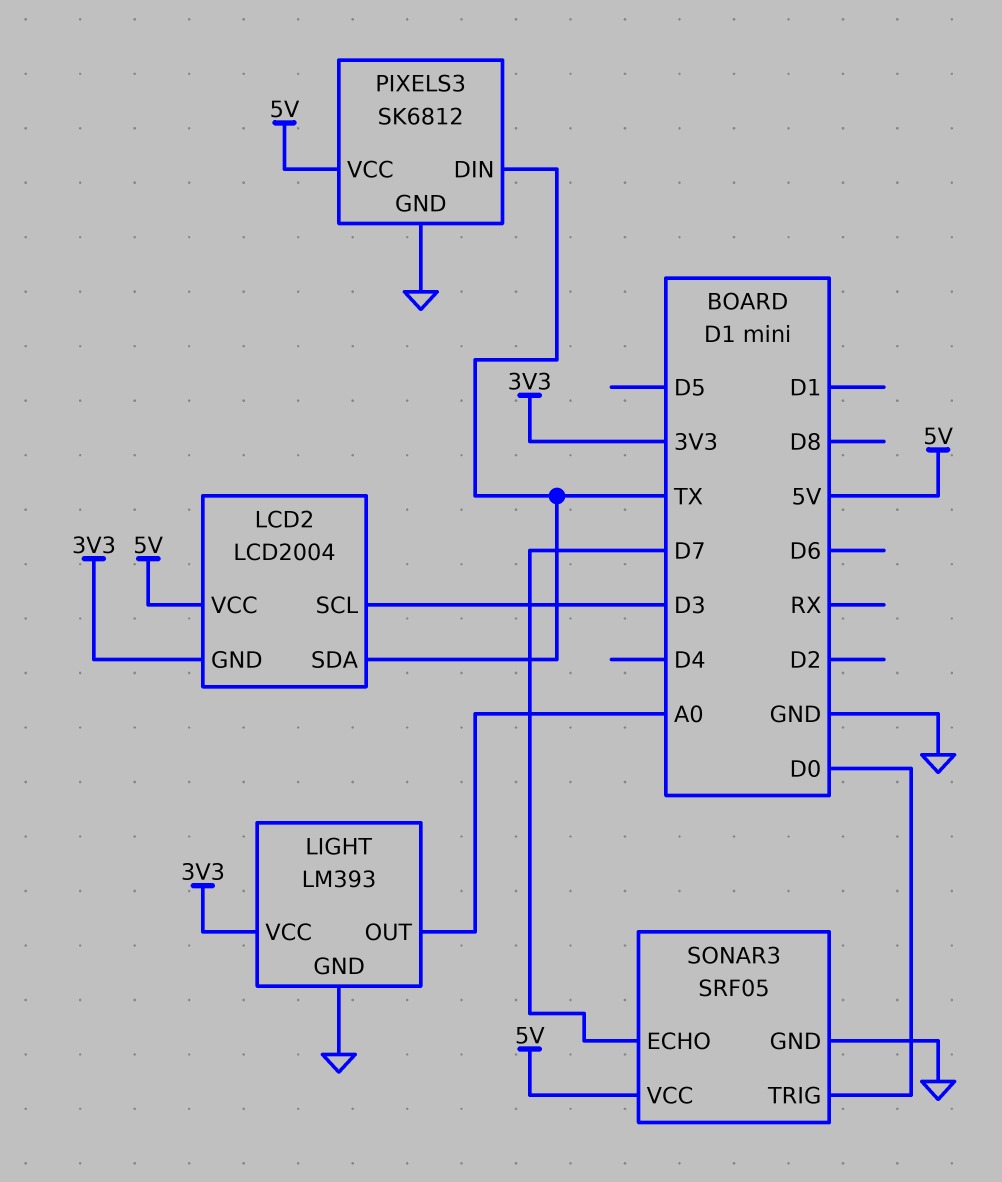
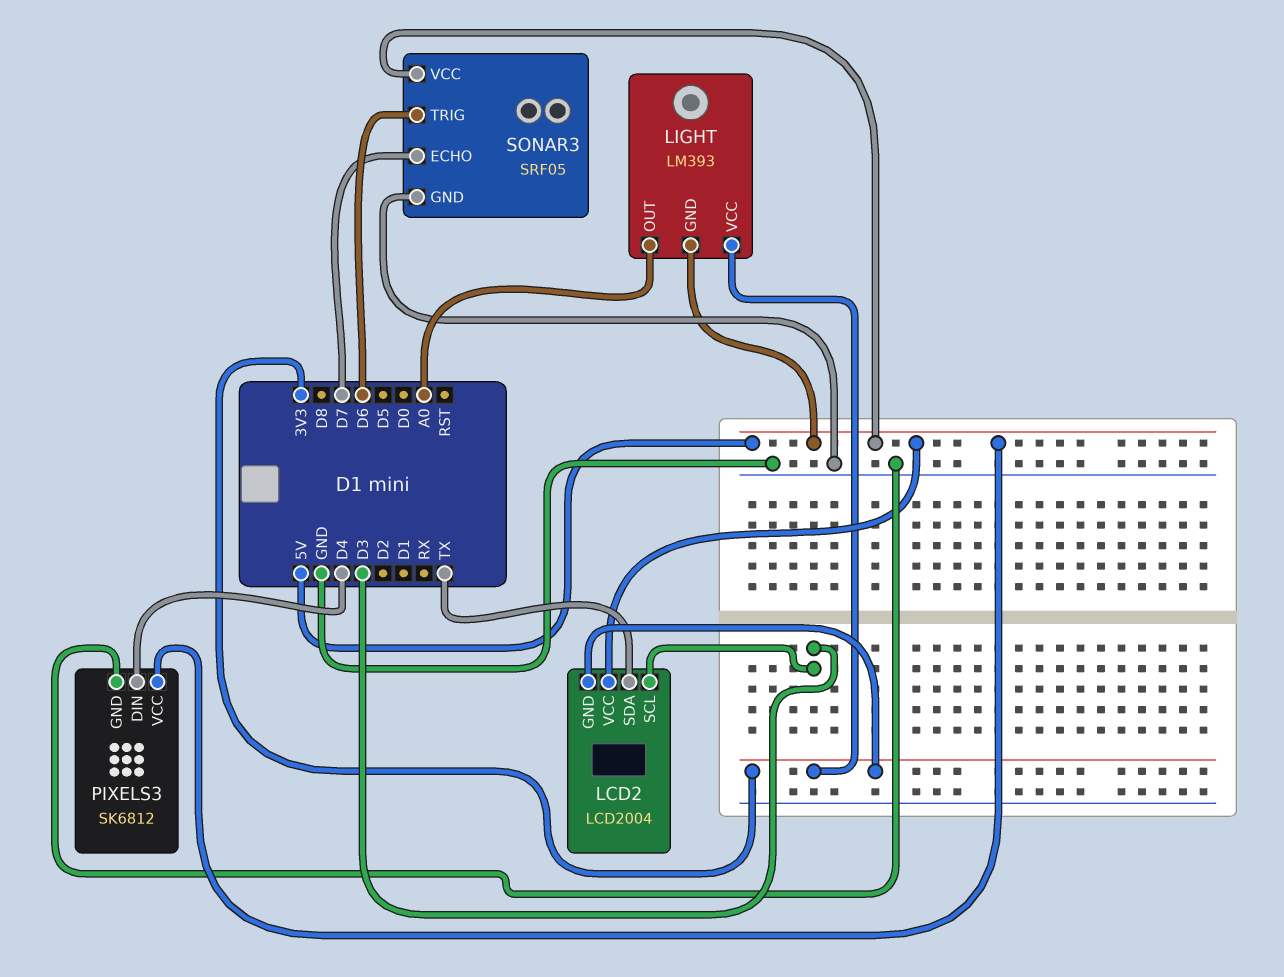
LIGHT pin GND: GND -> 5V
PIXELS3 pin DIN: TX -> D4
SONAR3 pin TRIG: D0 -> D6

